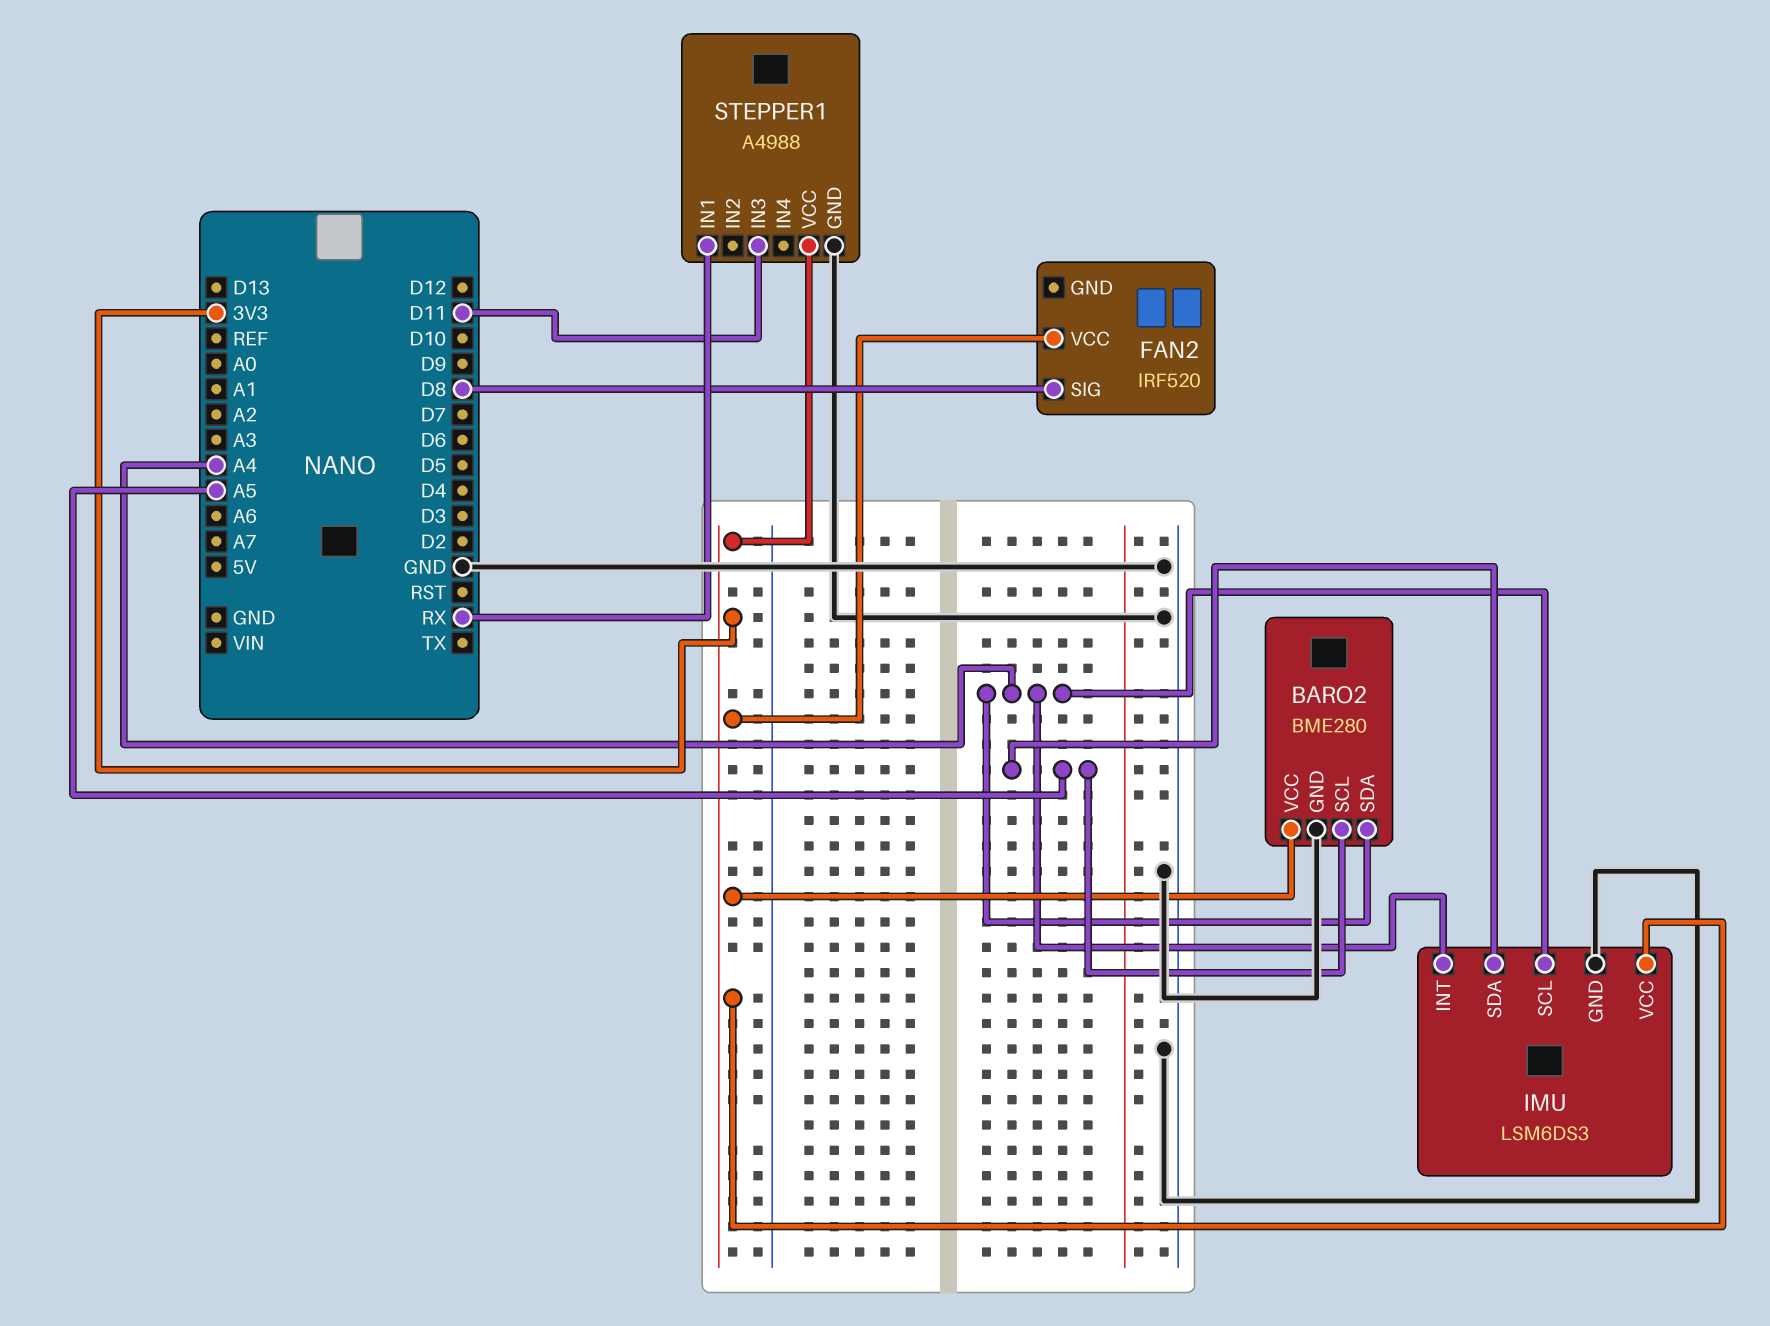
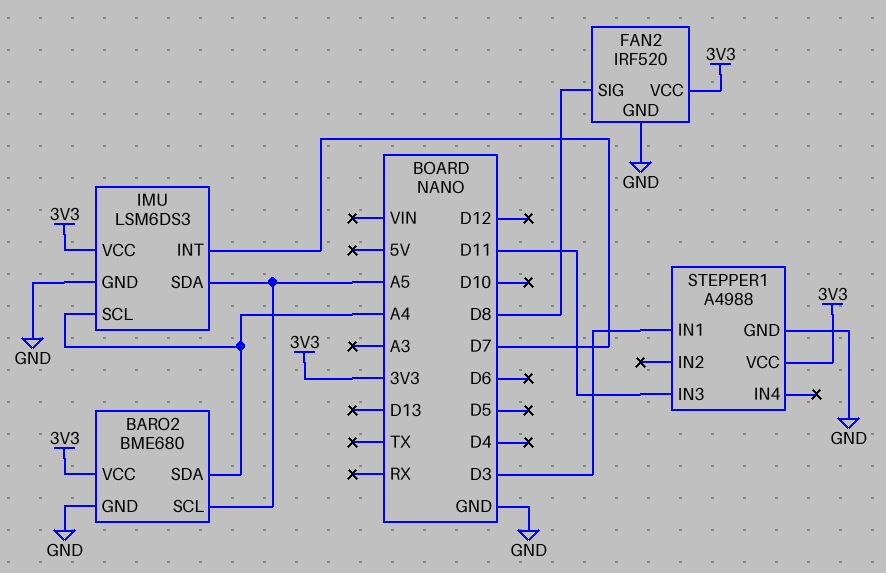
BARO2: BME280 -> BME680
FAN2 pin GND: none -> GND
IMU pin INT: A4 -> D7
STEPPER1 pin IN1: RX -> D3

